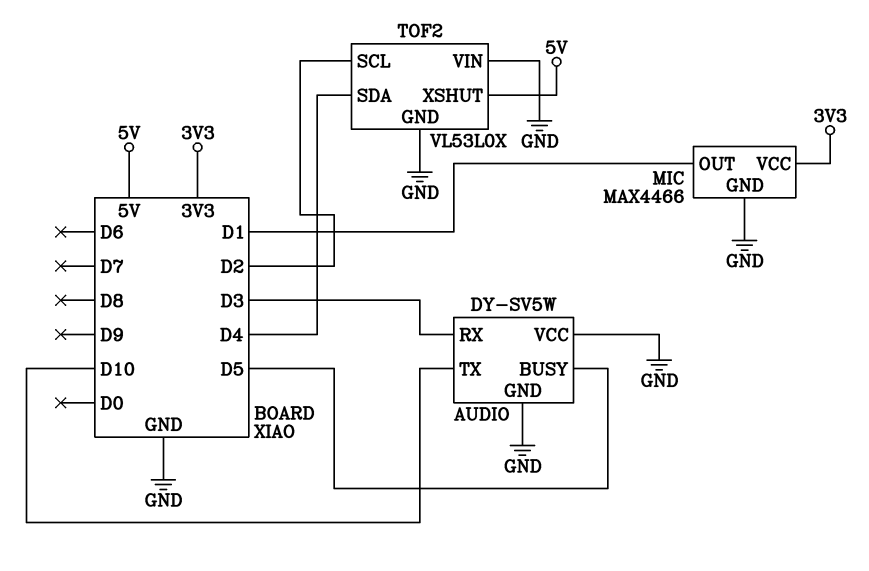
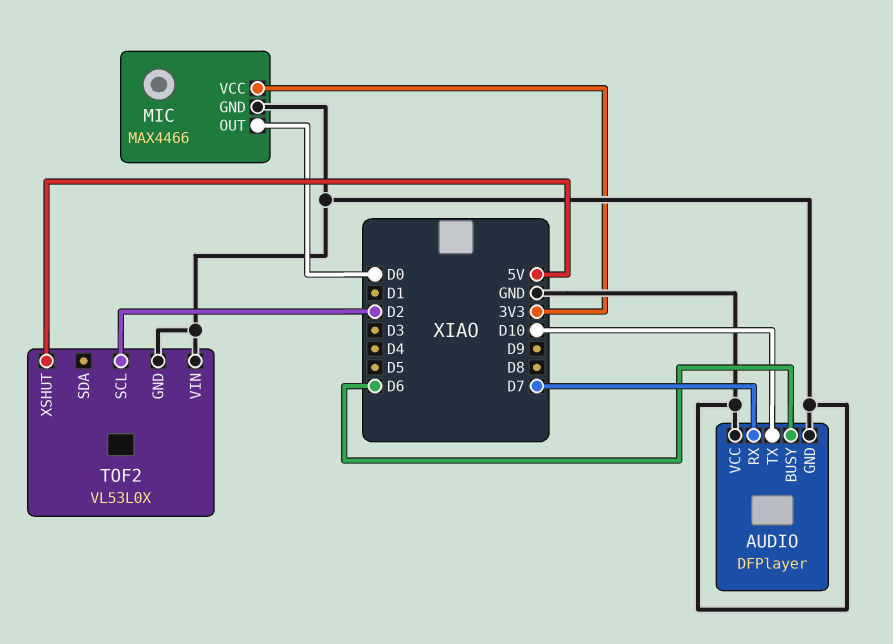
AUDIO: DY-SV5W -> DFPlayer
AUDIO pin BUSY: D5 -> D6
AUDIO pin RX: D3 -> D7
MIC pin OUT: D1 -> D0
TOF2 pin SDA: D4 -> none

